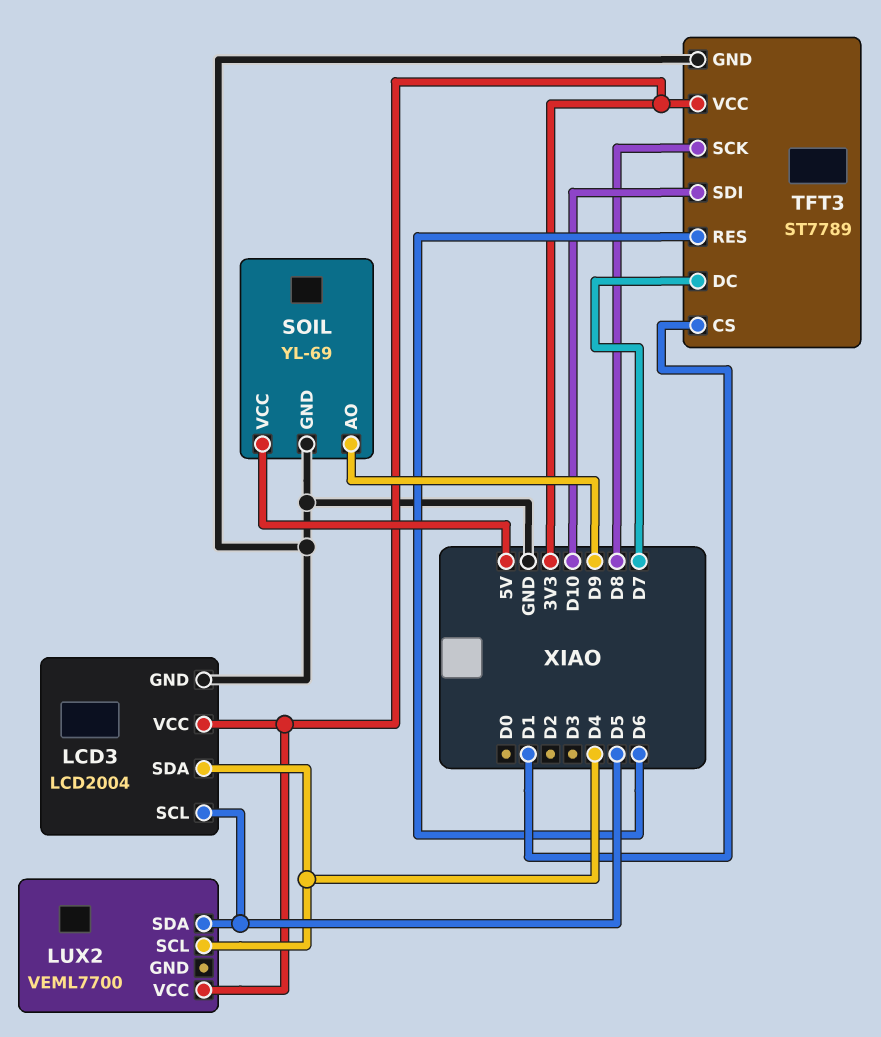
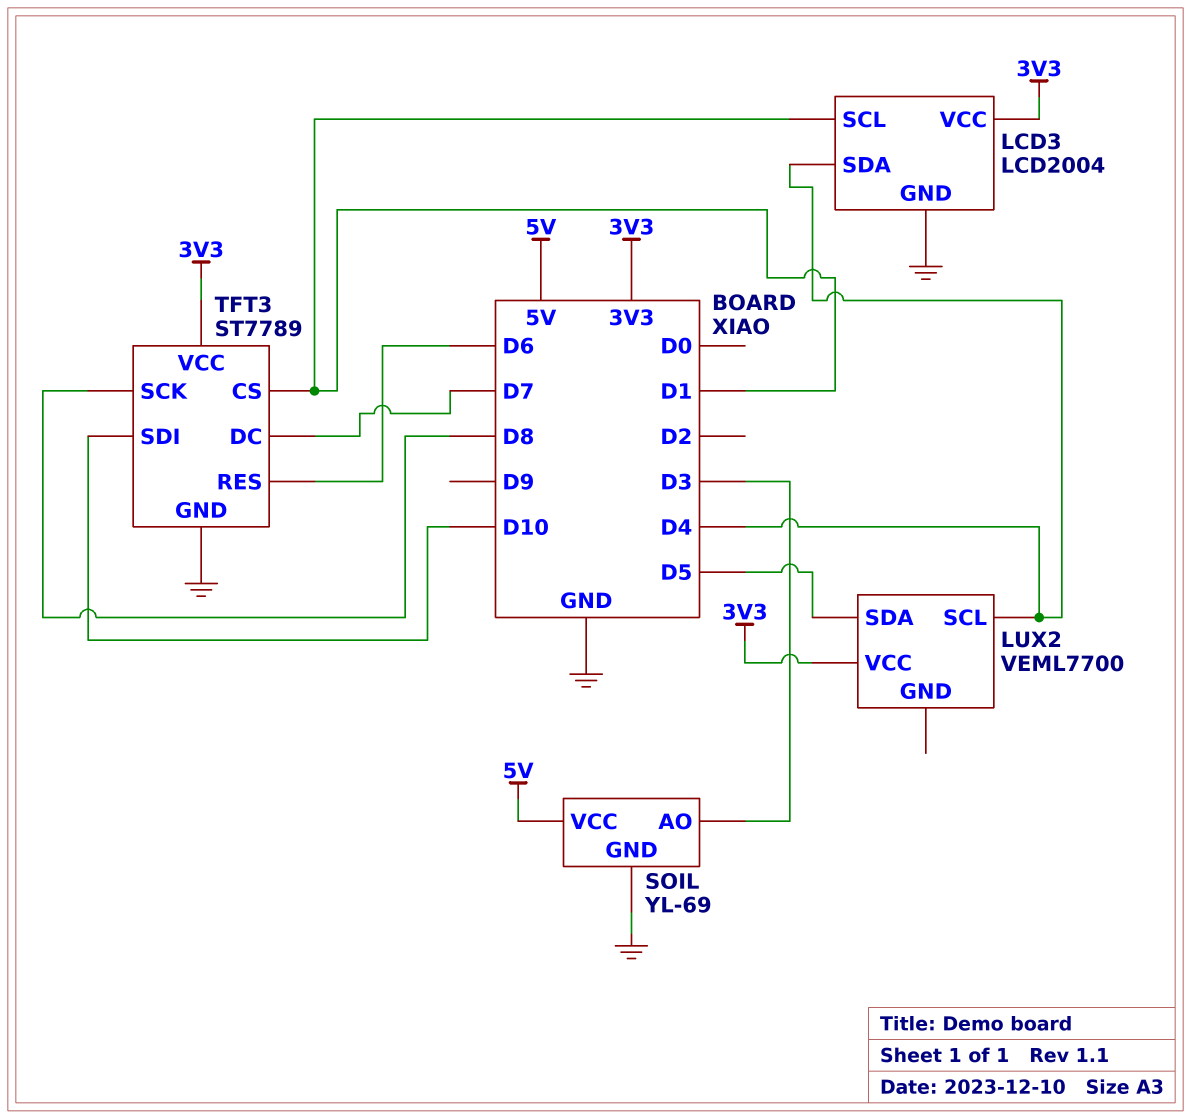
LCD3 pin SCL: D5 -> D1
SOIL pin AO: D9 -> D3

